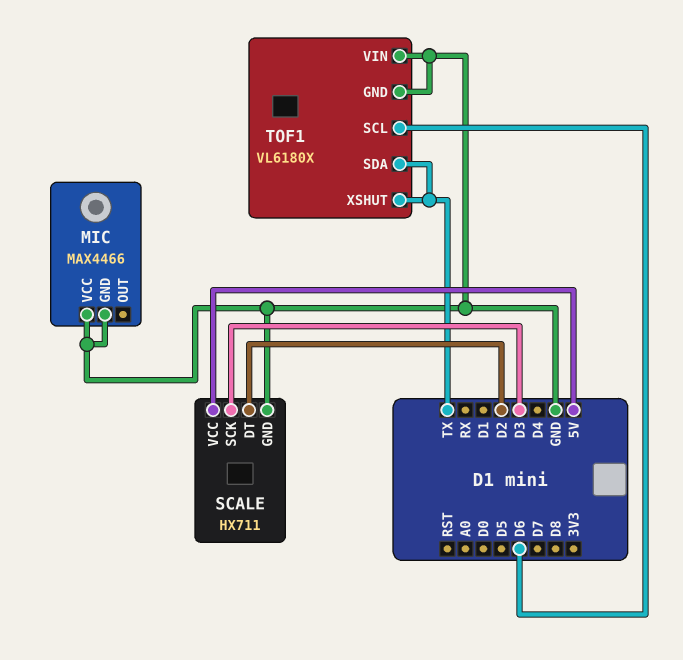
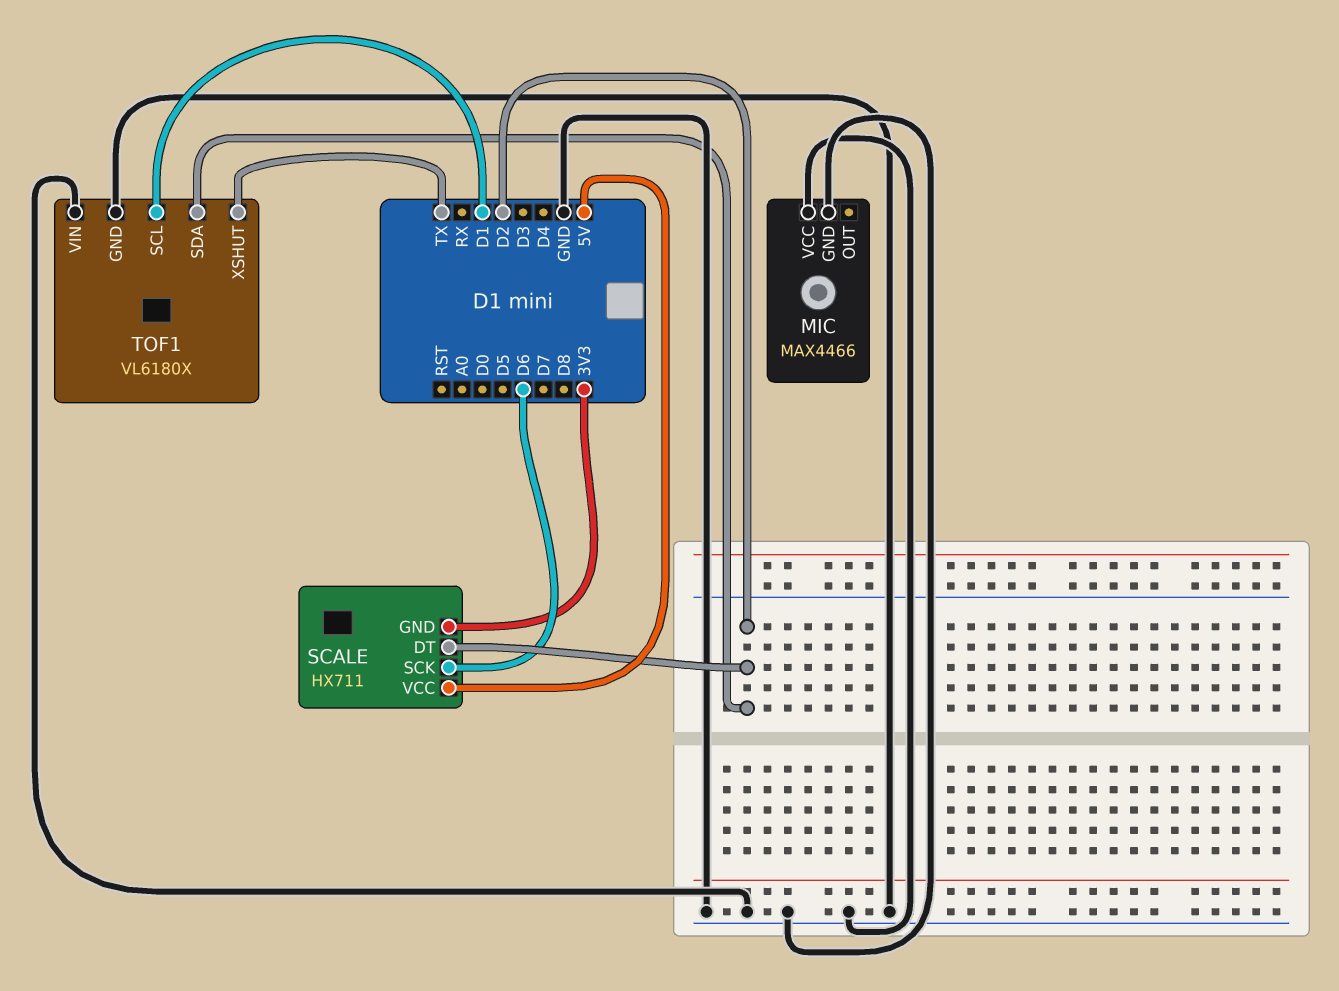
SCALE pin GND: GND -> 3V3
SCALE pin SCK: D3 -> D6
TOF1 pin SCL: D6 -> D1
TOF1 pin SDA: TX -> D2

